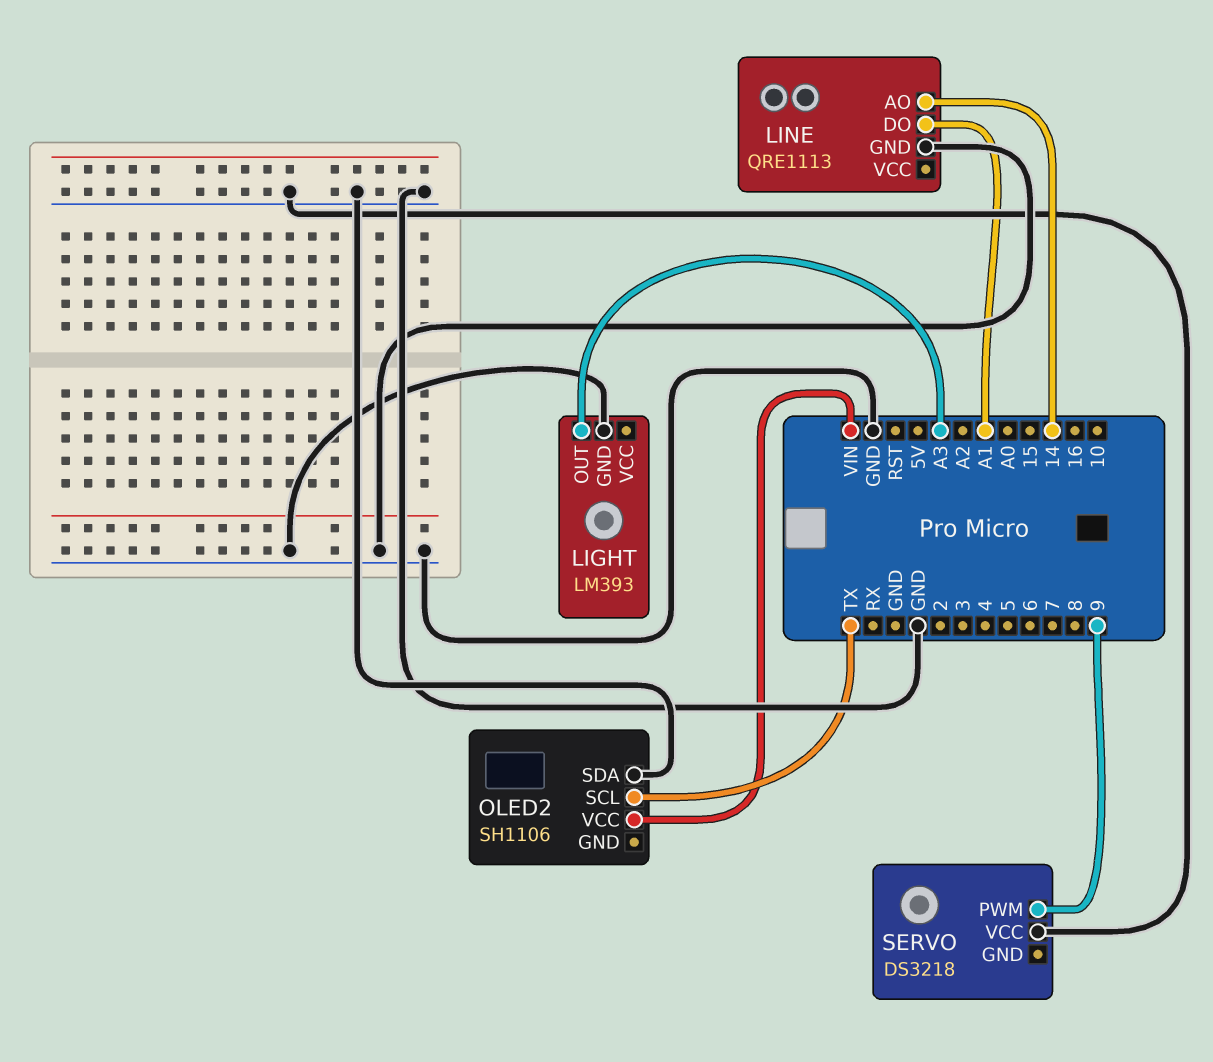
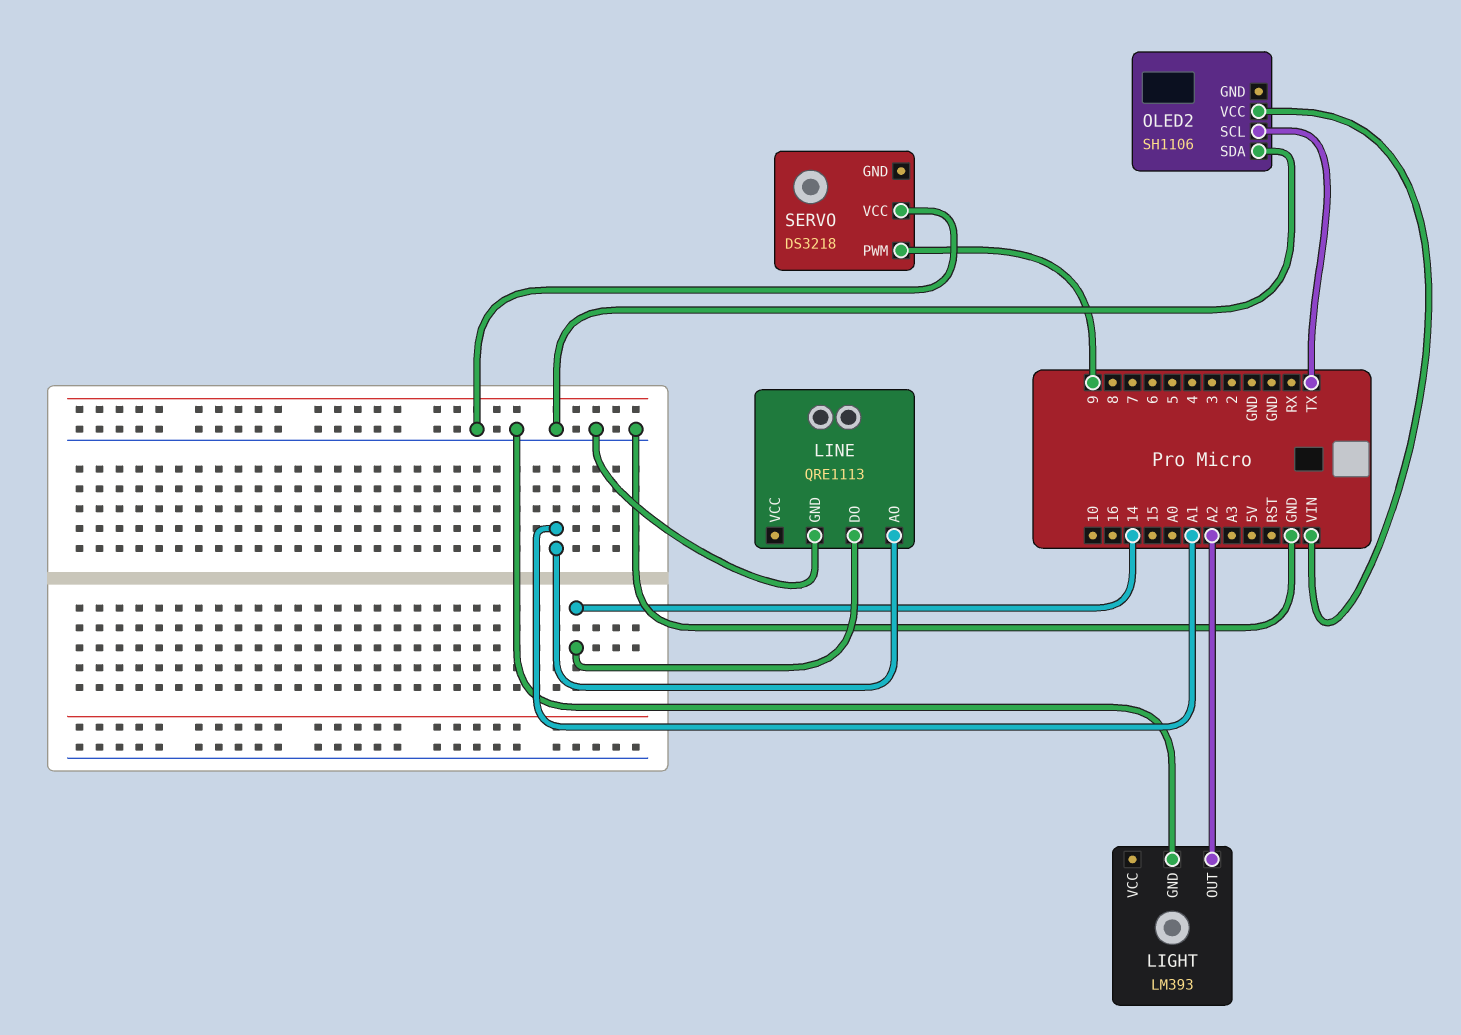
LIGHT pin OUT: A3 -> A2
LINE pin AO: 14 -> A1
LINE pin DO: A1 -> 14

